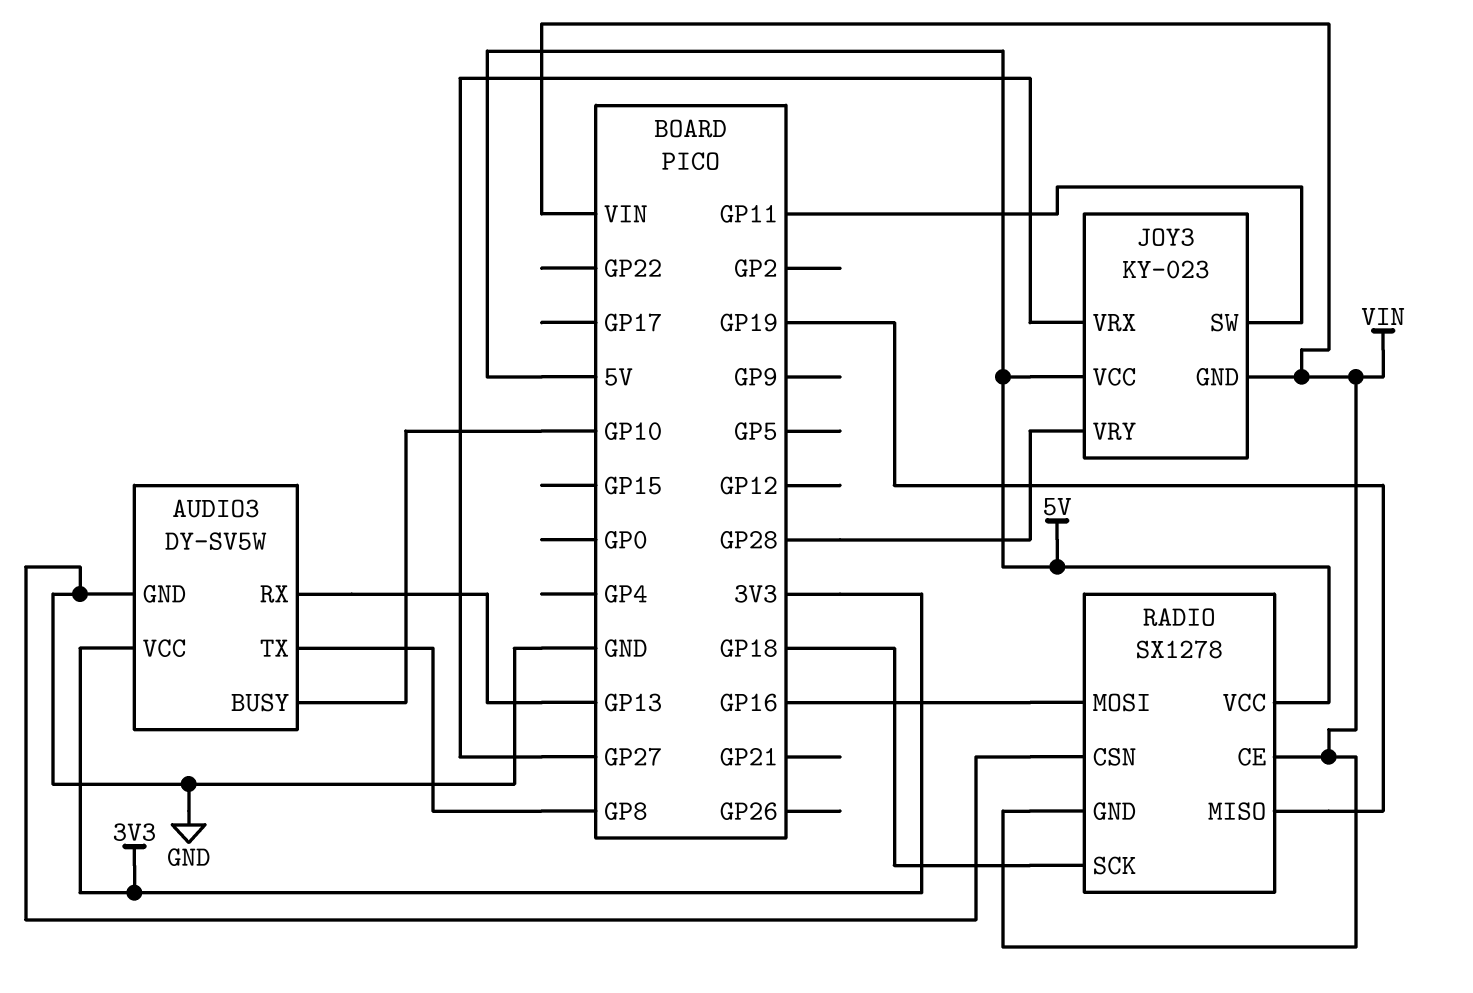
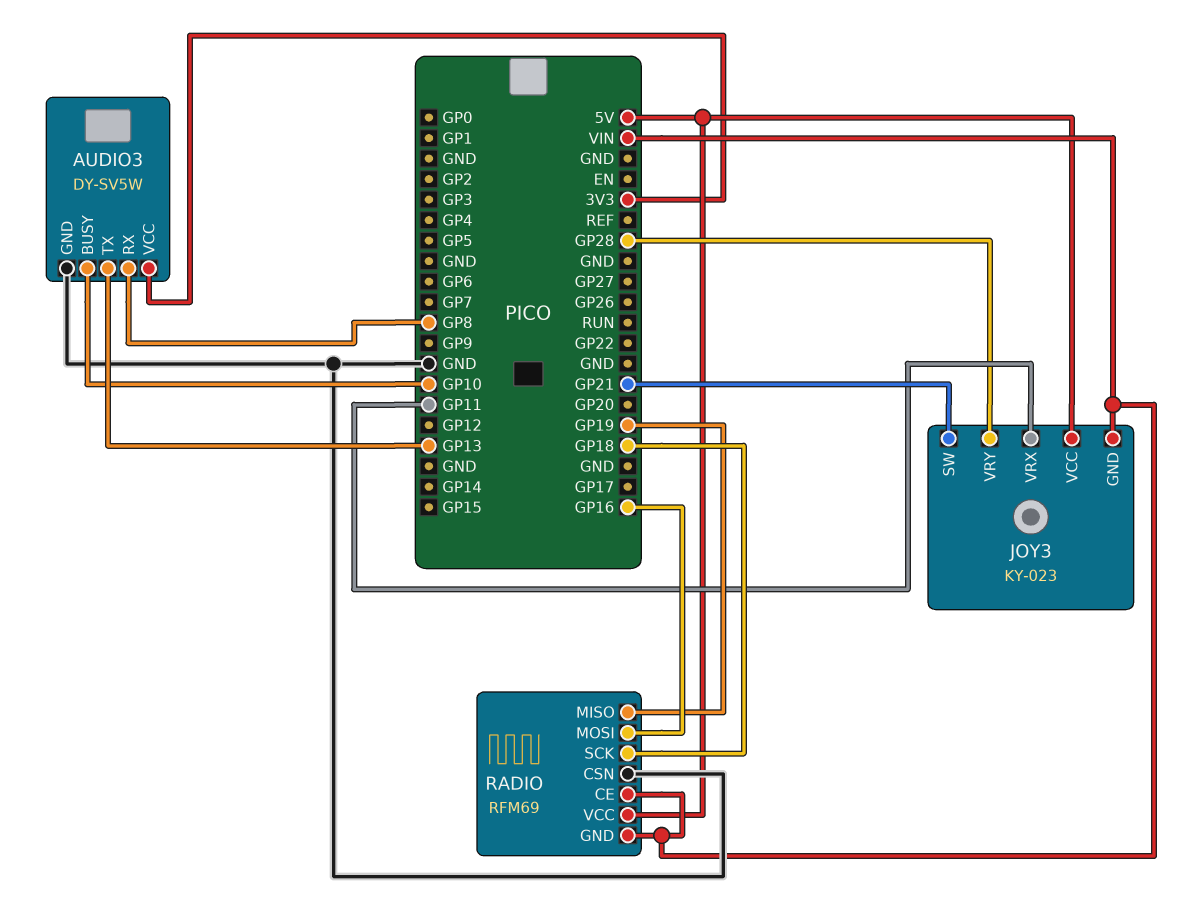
AUDIO3 pin RX: GP13 -> GP8
AUDIO3 pin TX: GP8 -> GP13
JOY3 pin SW: GP11 -> GP21
JOY3 pin VRX: GP27 -> GP11
RADIO: SX1278 -> RFM69

